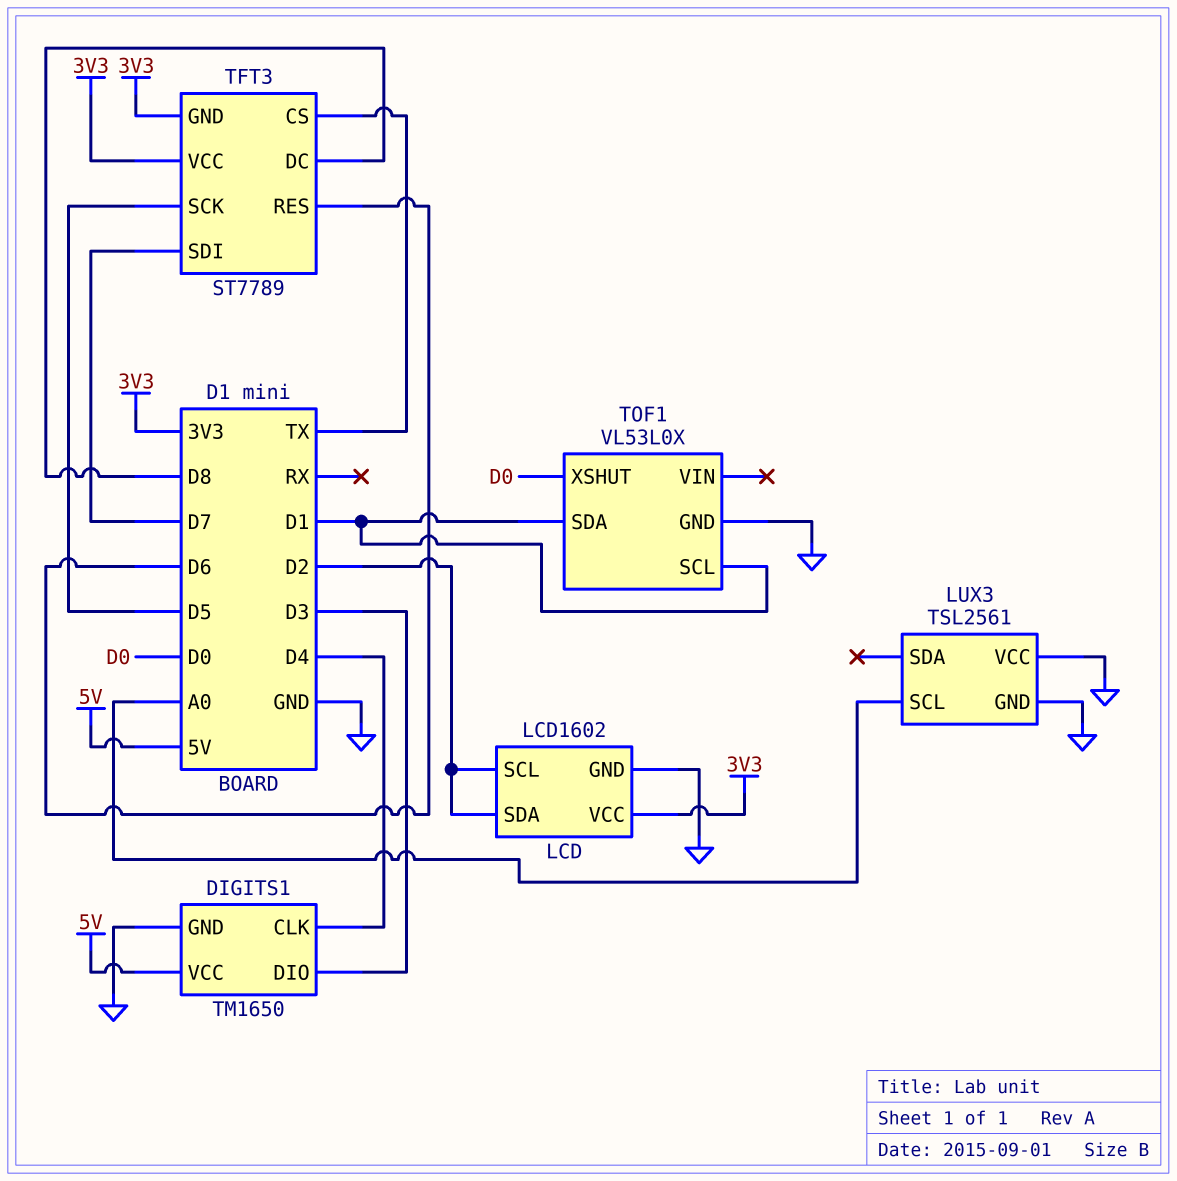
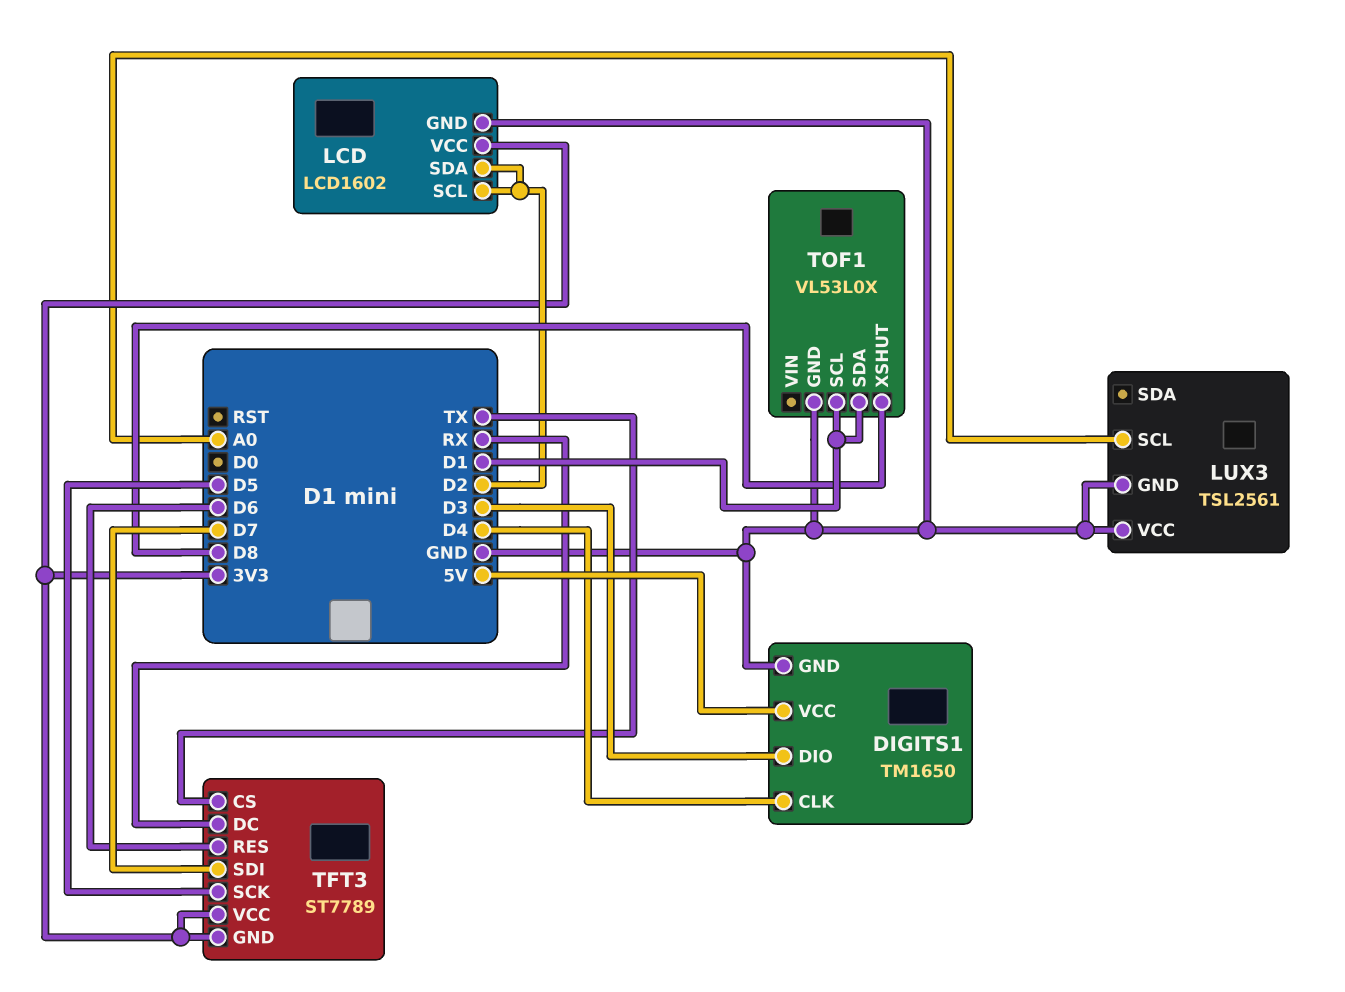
TFT3 pin DC: D8 -> RX
TOF1 pin XSHUT: D0 -> D8

